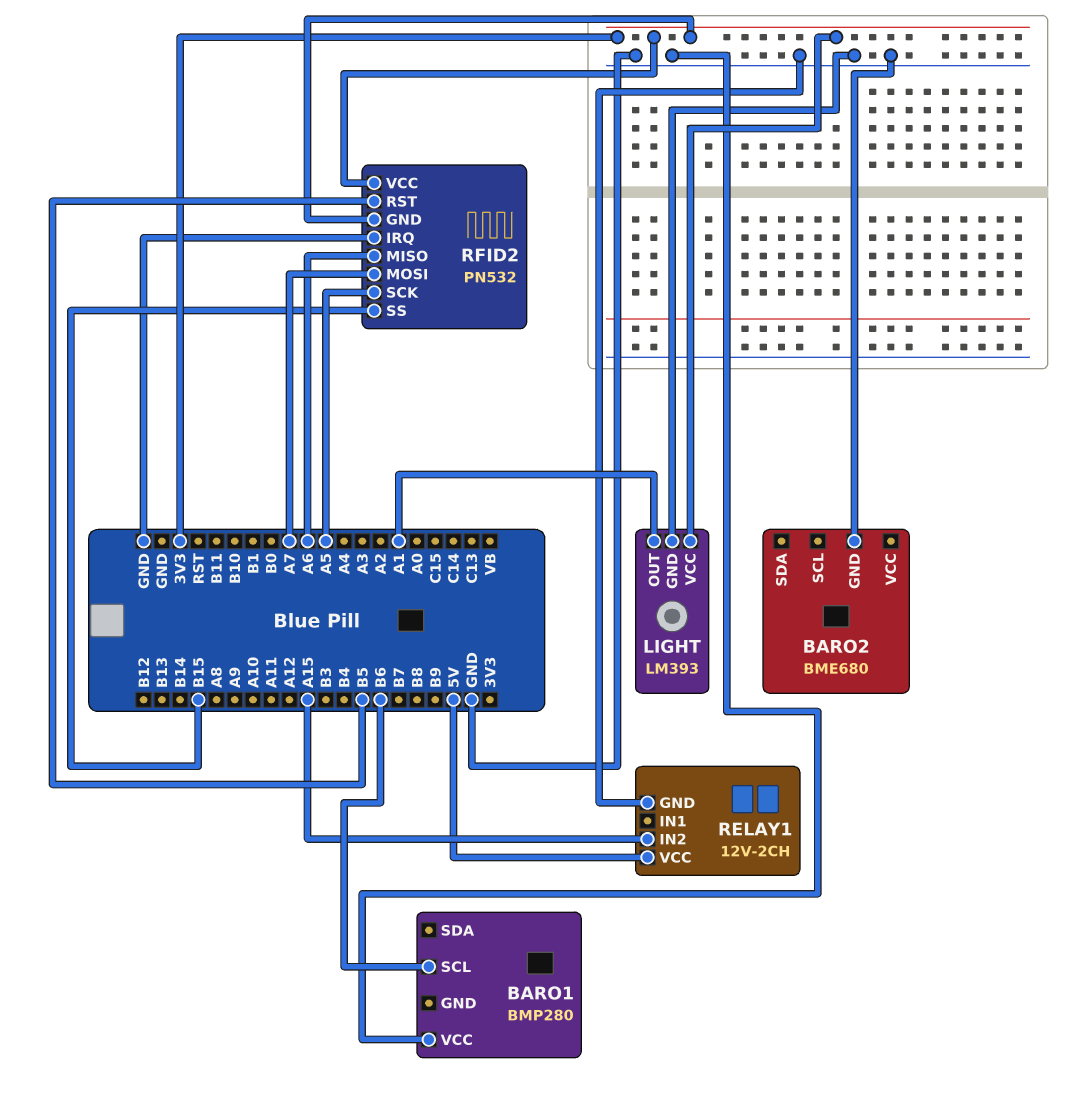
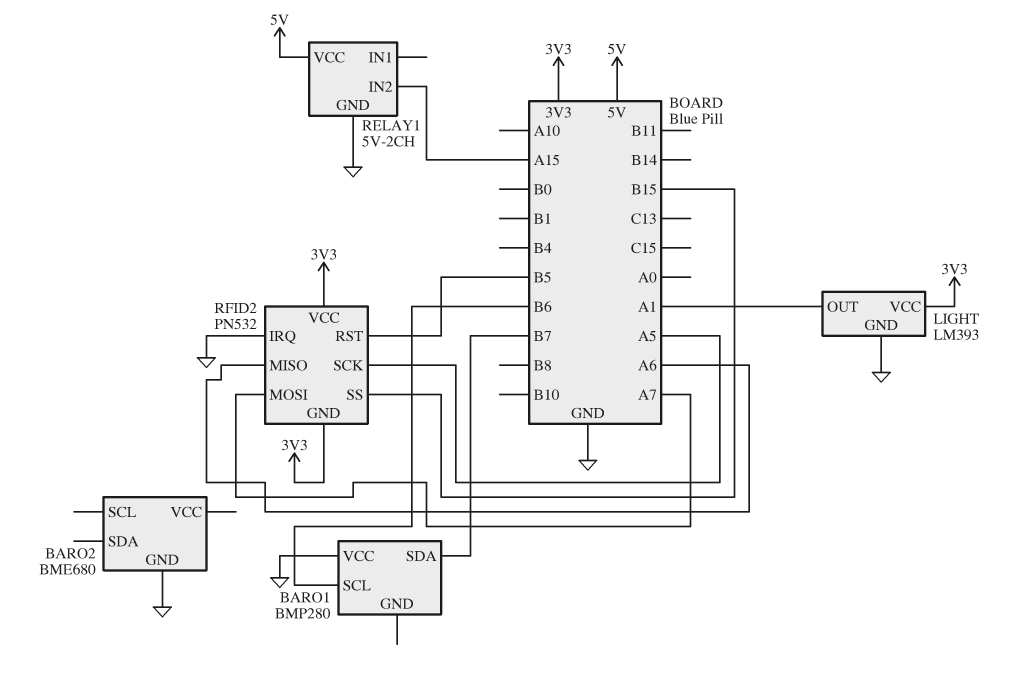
BARO1 pin SDA: none -> B7
RELAY1: 12V-2CH -> 5V-2CH

